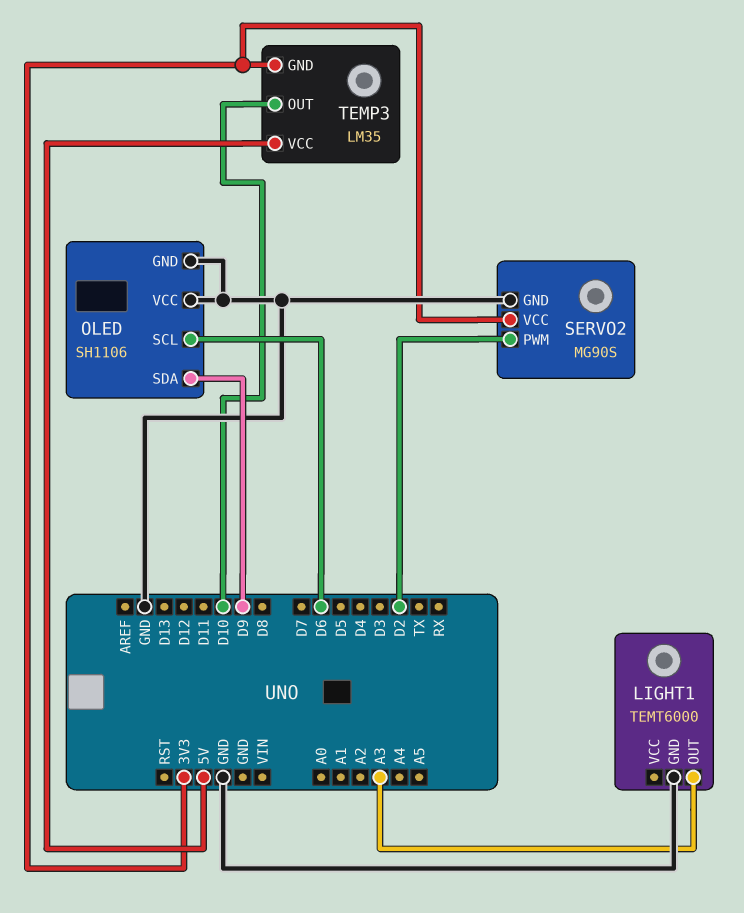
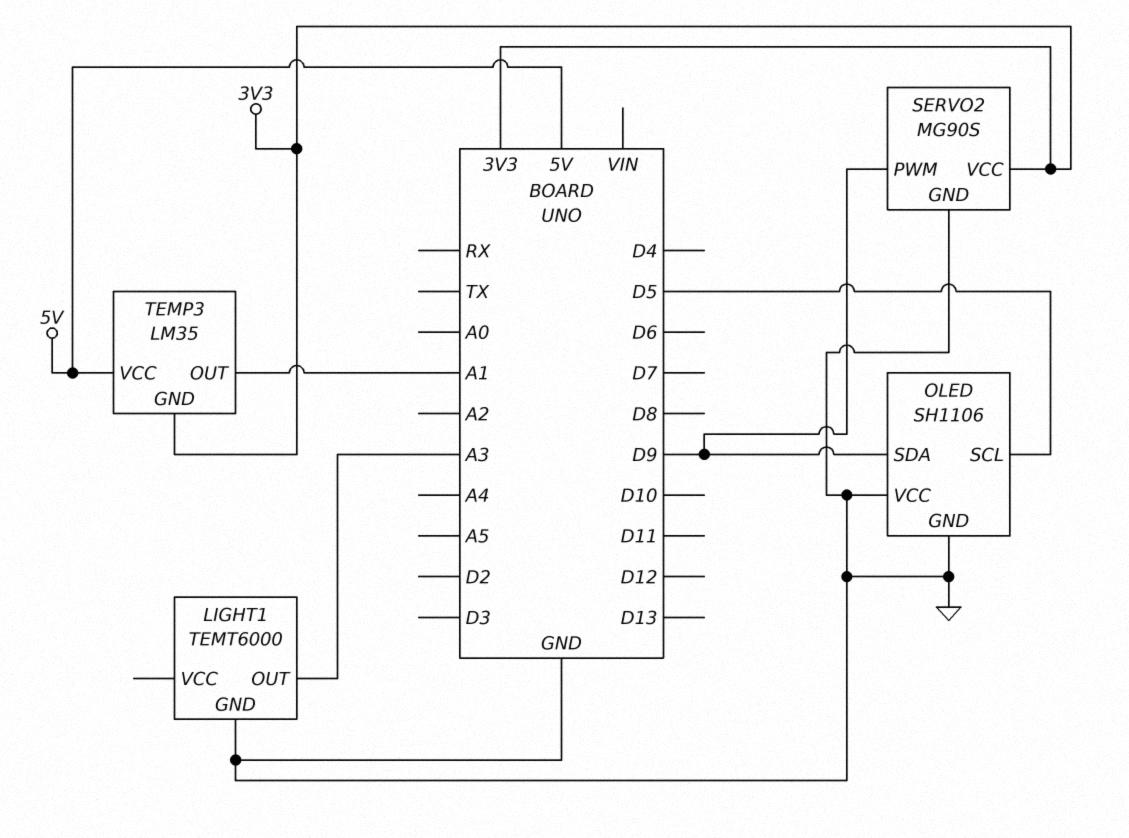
OLED pin SCL: D6 -> D5
SERVO2 pin PWM: D2 -> D9
TEMP3 pin OUT: D10 -> A1

